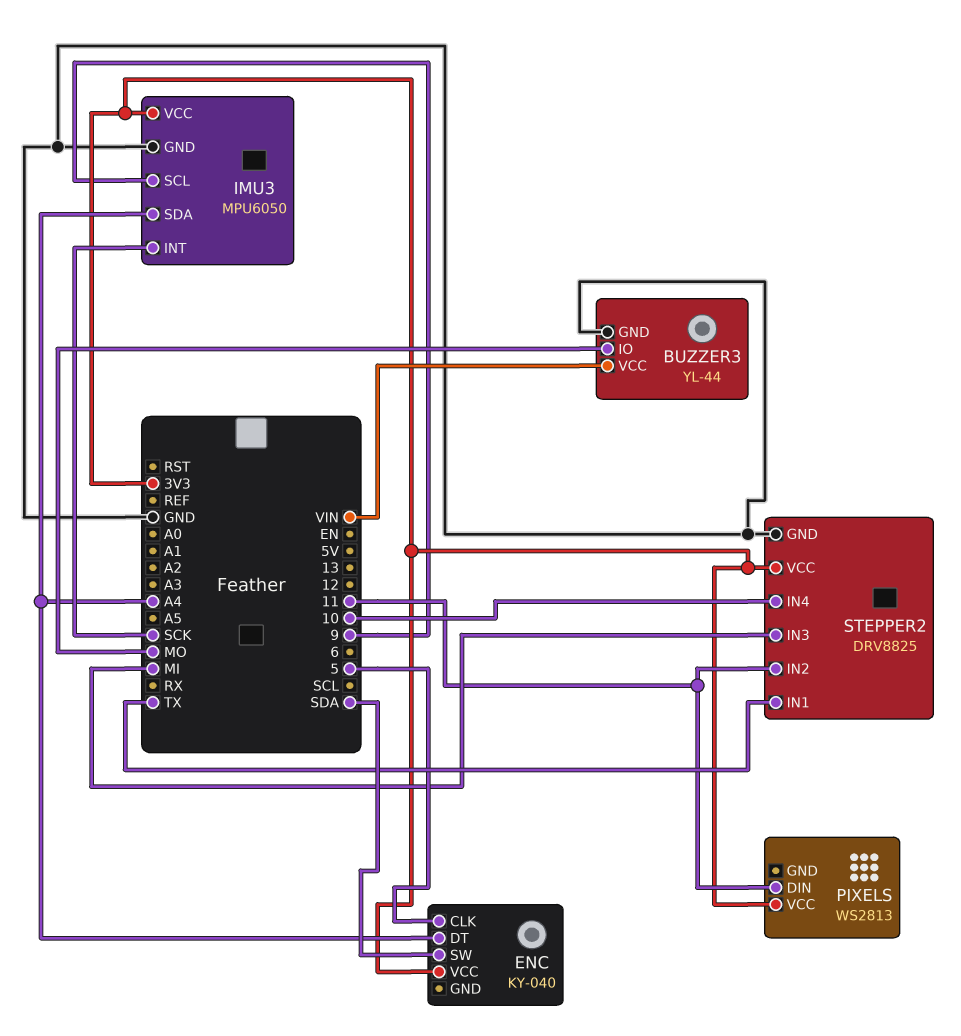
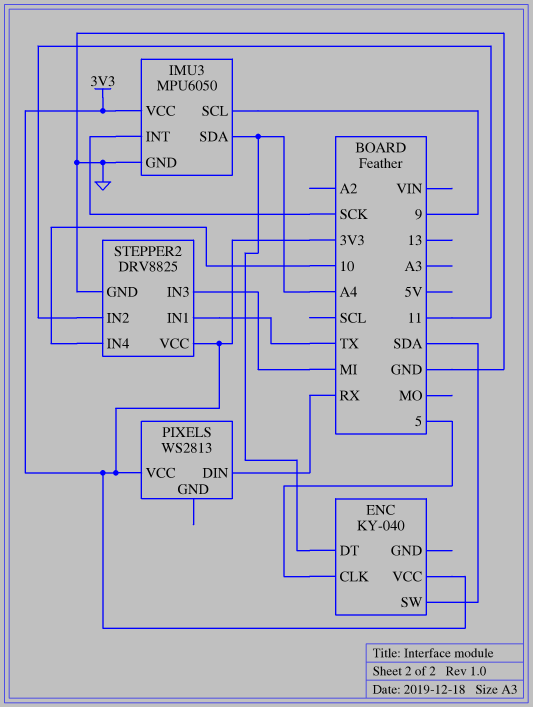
BUZZER3: YL-44 -> none
BUZZER3 pin GND: GND -> none
BUZZER3 pin IO: MO -> none
BUZZER3 pin VCC: VIN -> none
PIXELS pin DIN: 11 -> RX

